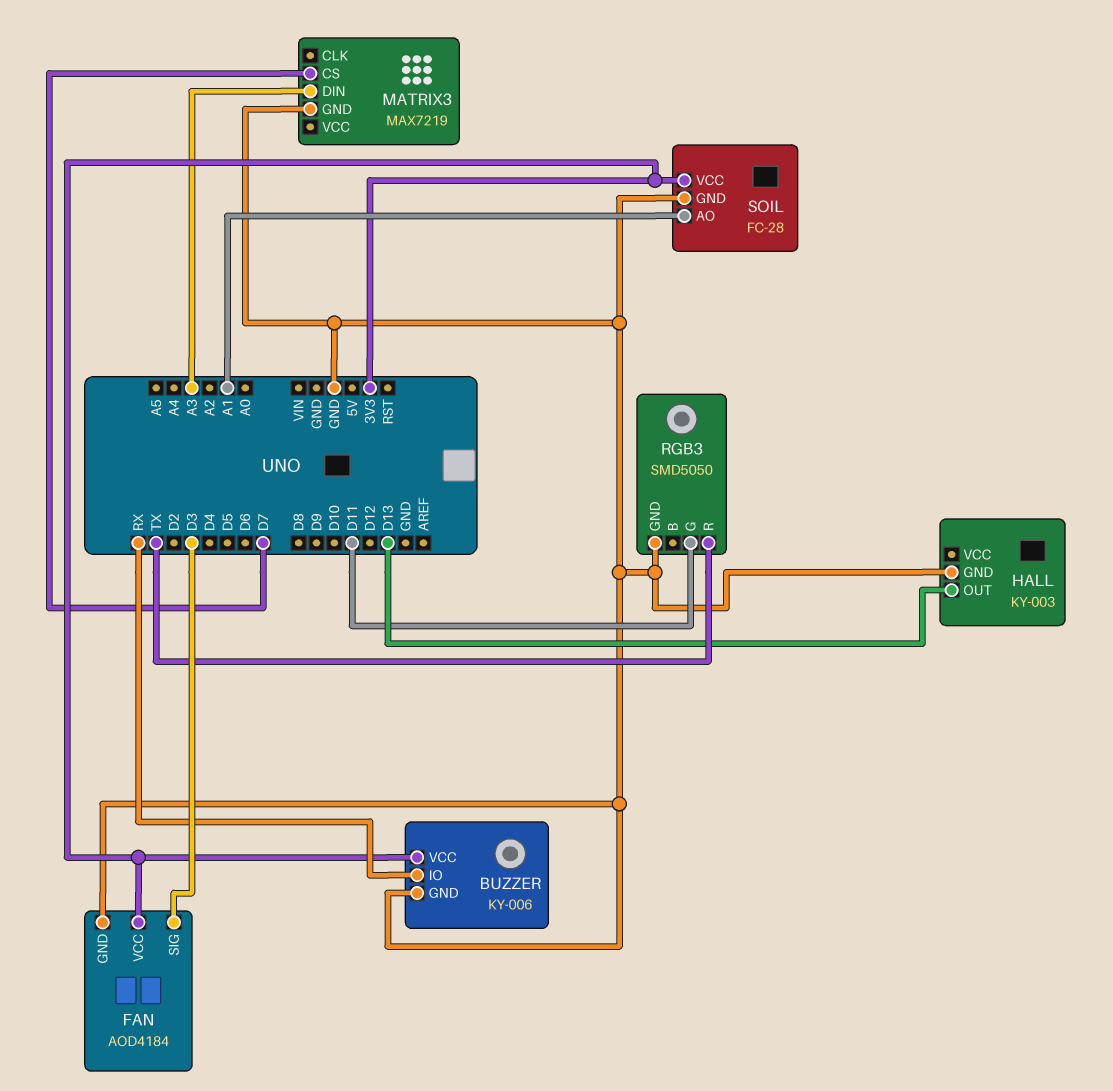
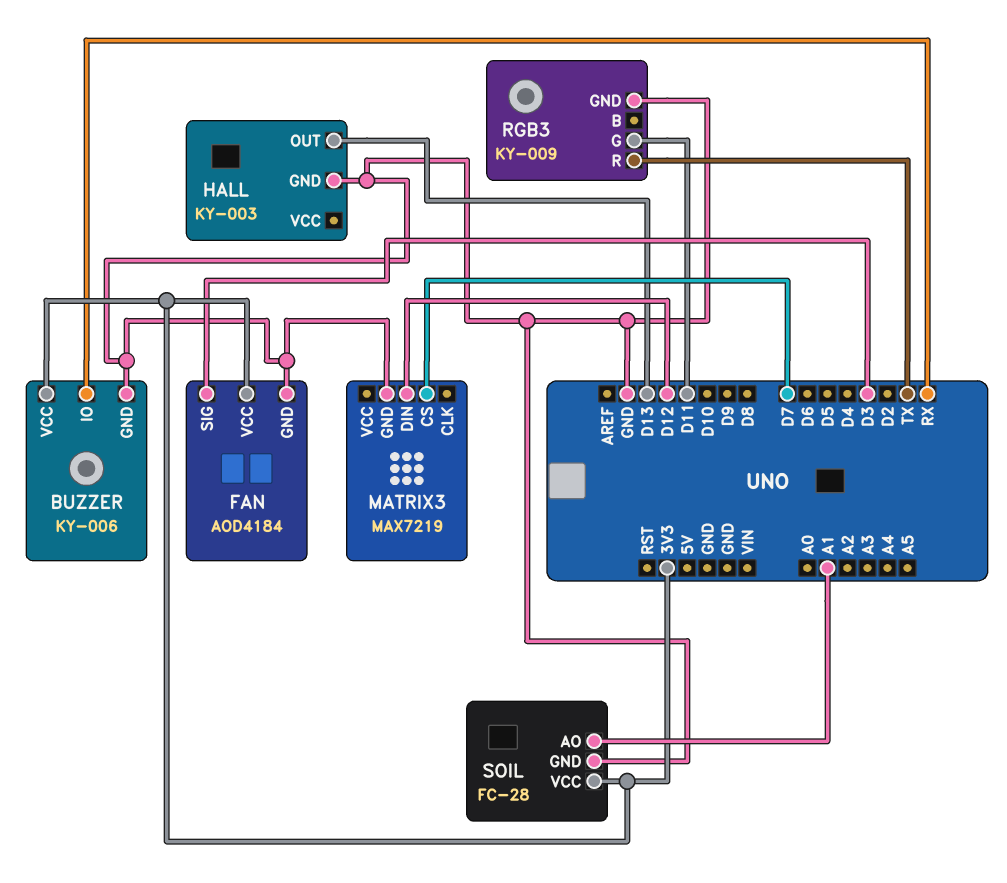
MATRIX3 pin DIN: A3 -> D12
RGB3: SMD5050 -> KY-009

